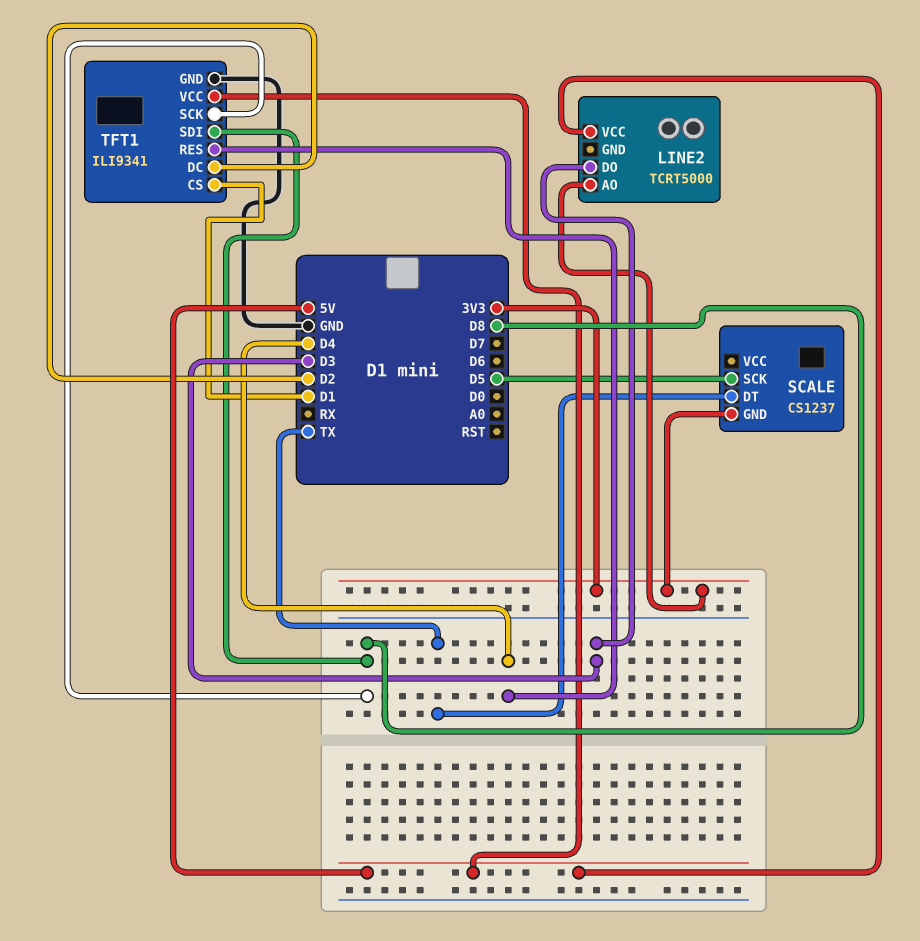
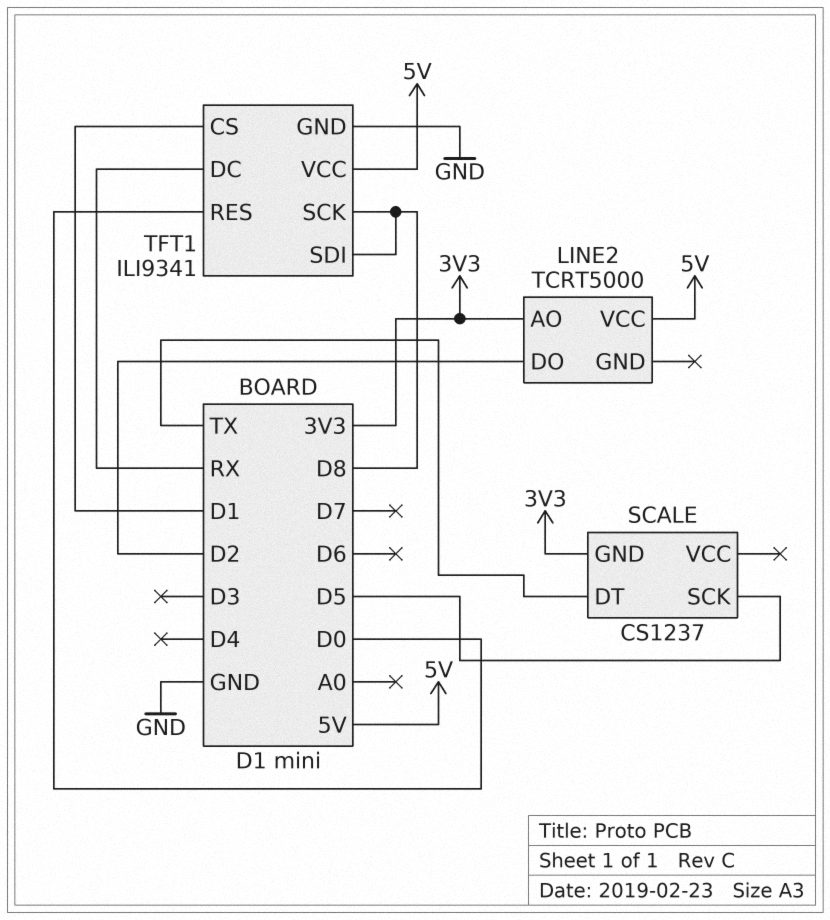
LINE2 pin DO: D3 -> D2
TFT1 pin DC: D2 -> RX
TFT1 pin RES: D4 -> D0

